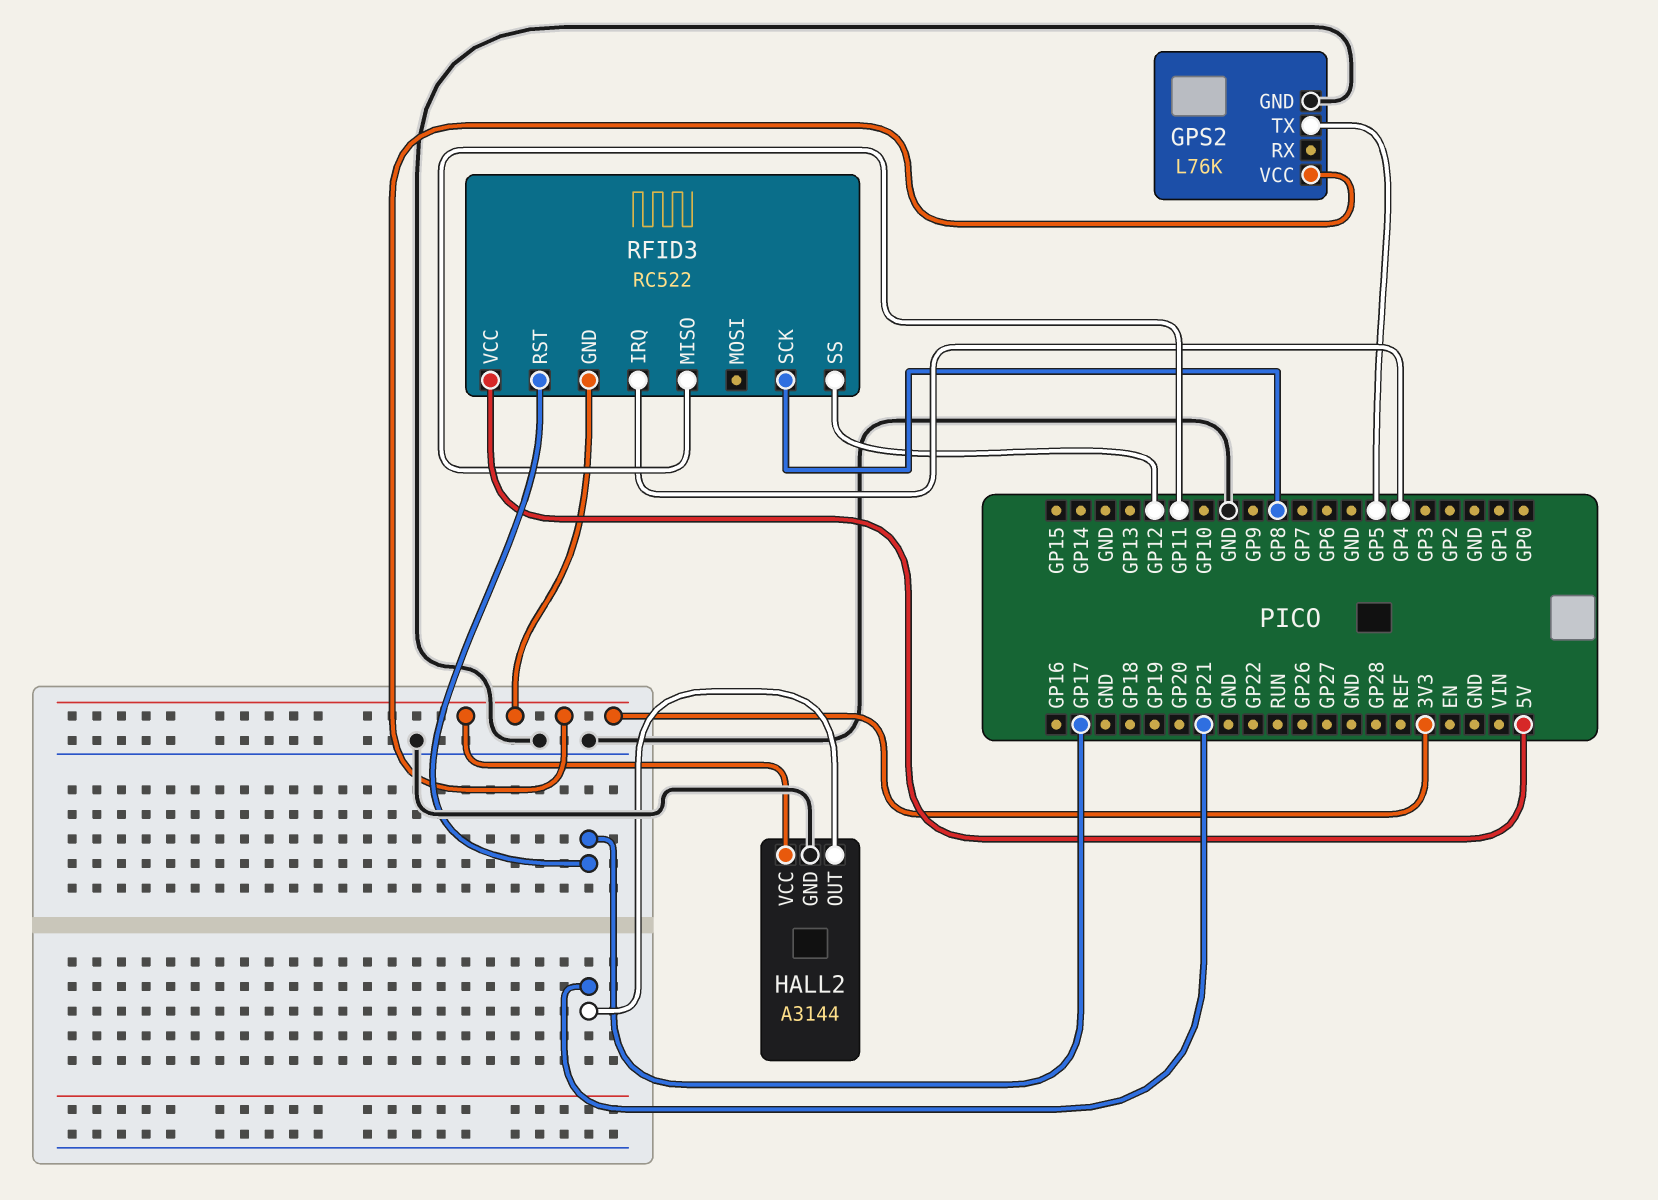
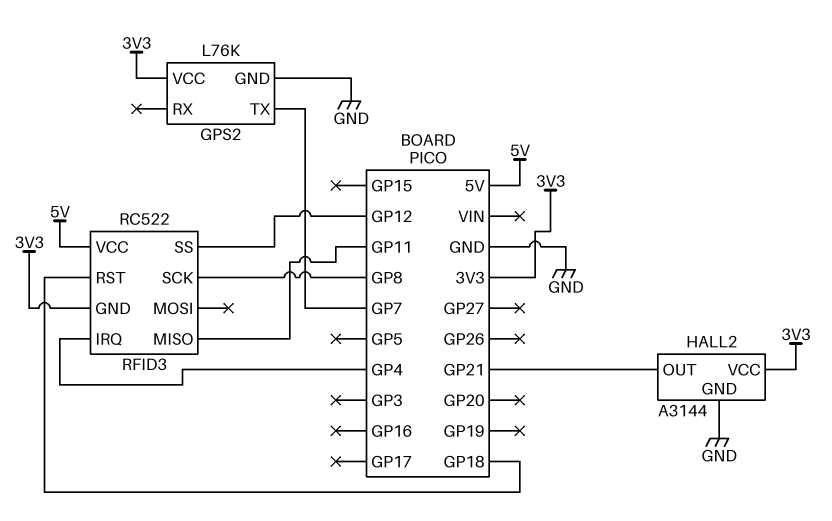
GPS2 pin TX: GP5 -> GP7
RFID3 pin RST: GP17 -> GP18

